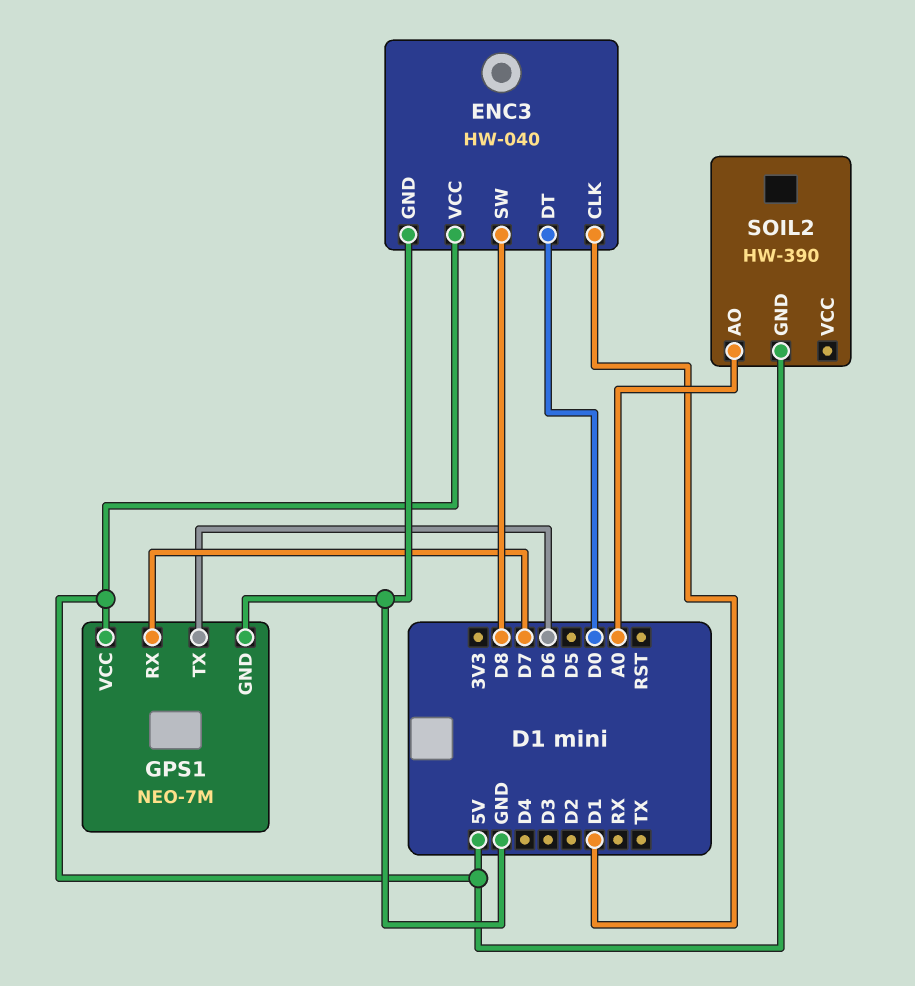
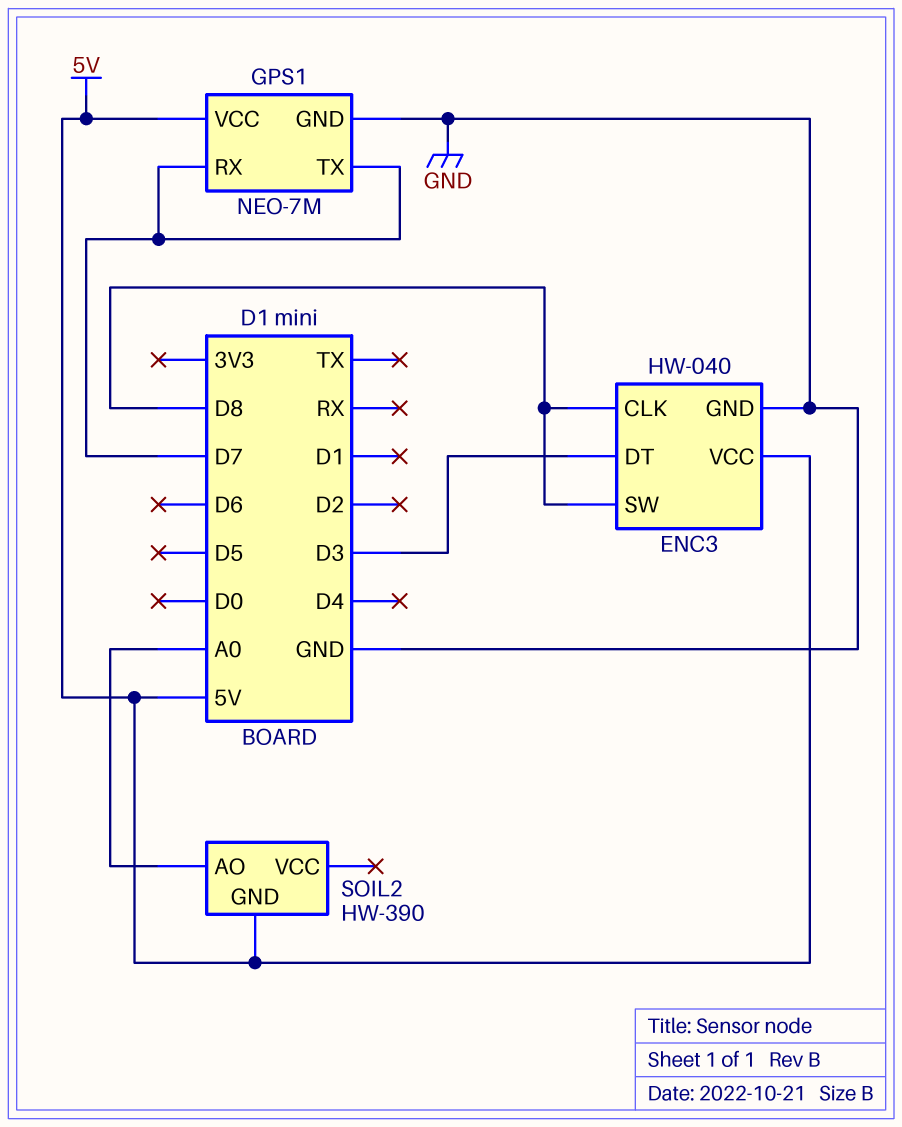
ENC3 pin CLK: D1 -> D8
ENC3 pin DT: D0 -> D3
GPS1 pin TX: D6 -> D7

